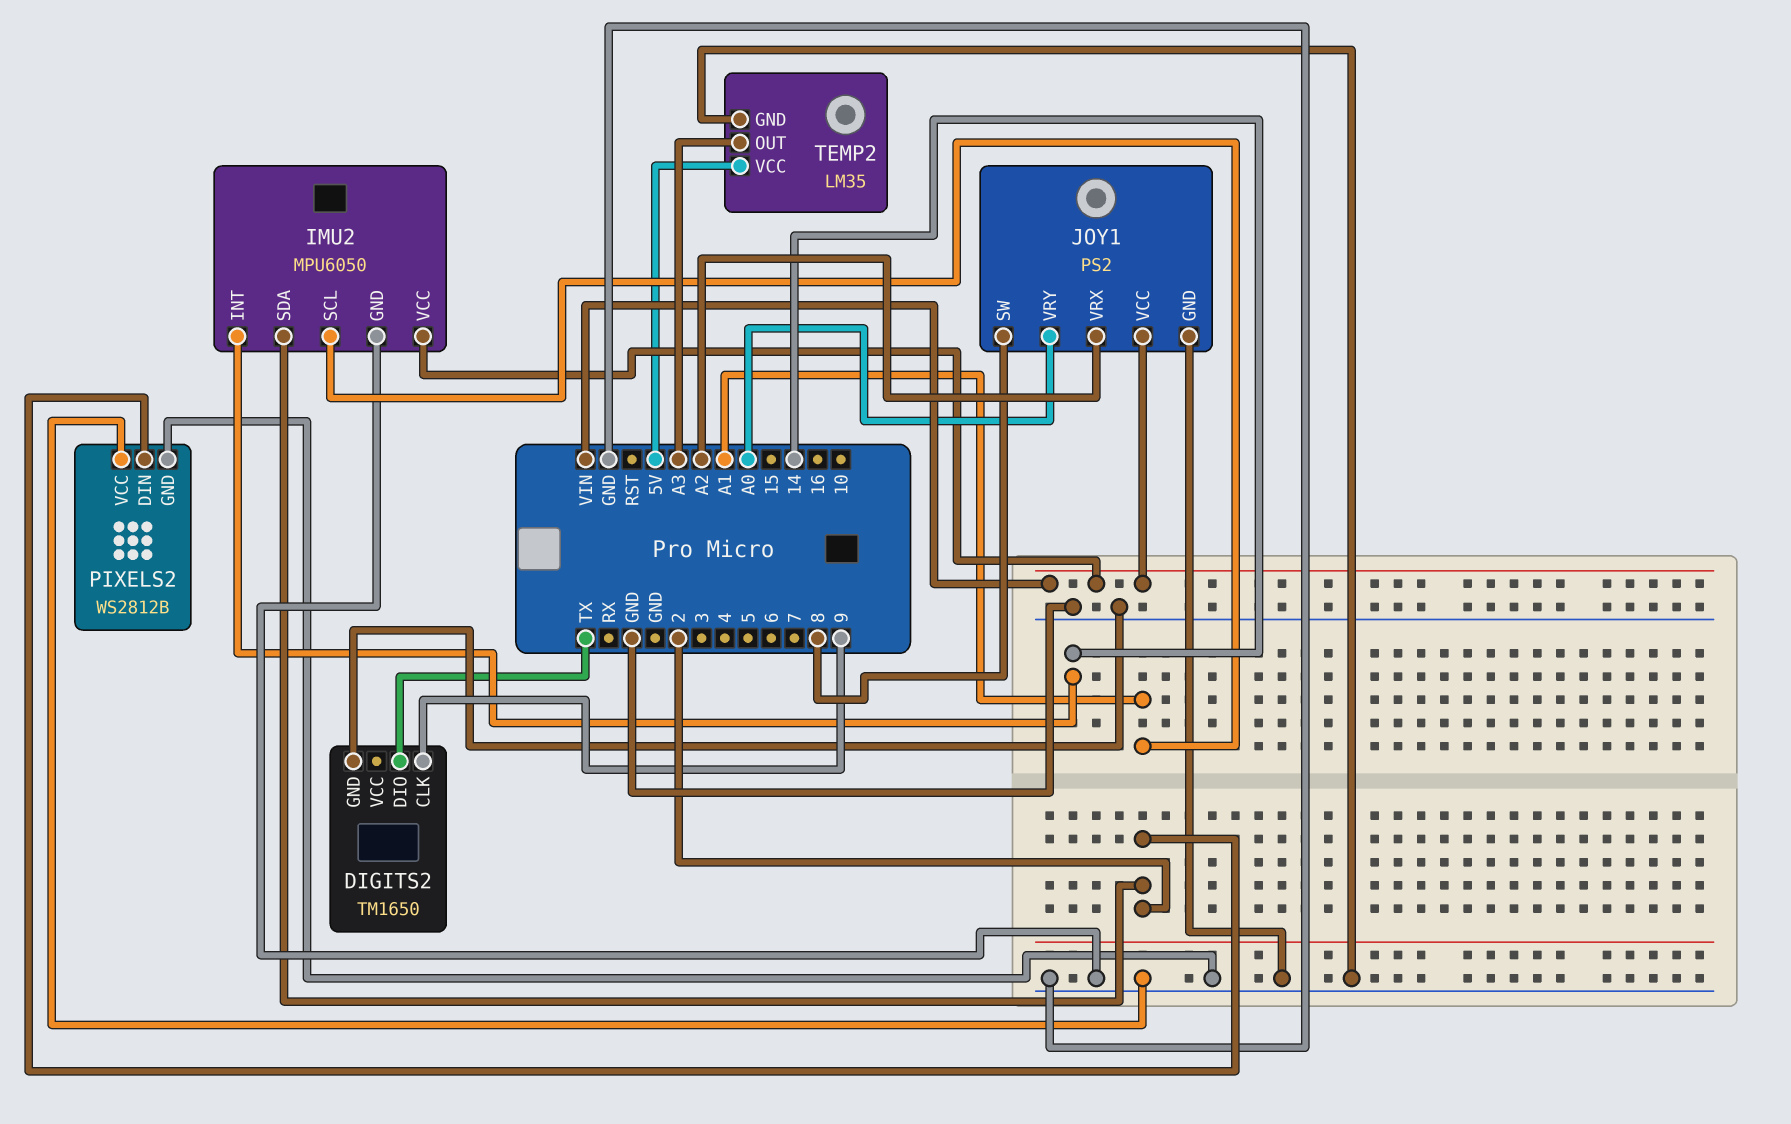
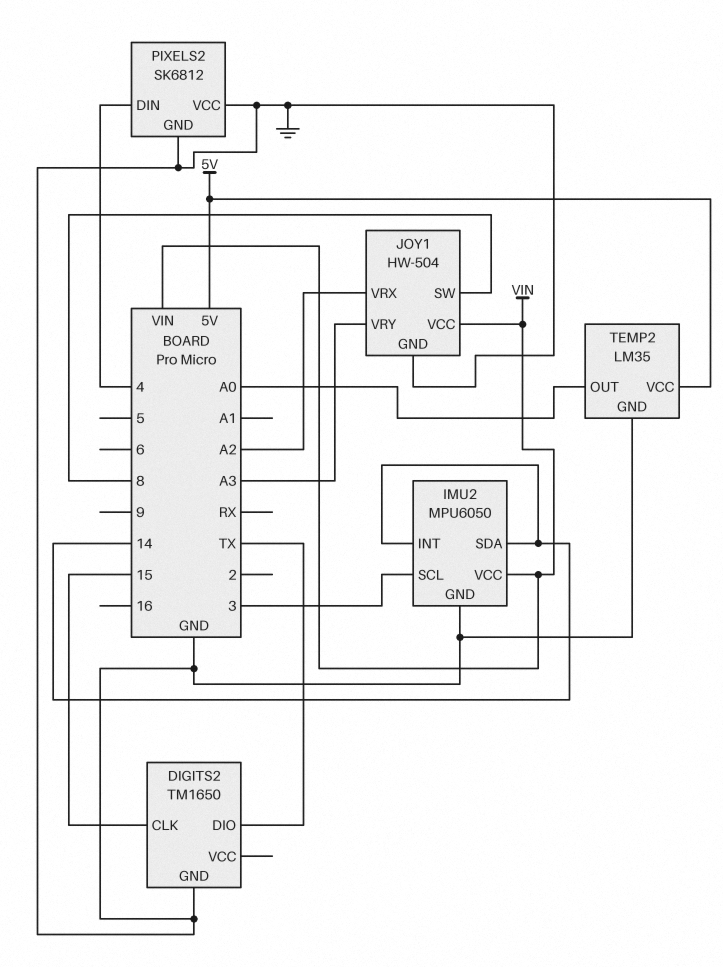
DIGITS2 pin CLK: 9 -> 15
IMU2 pin SCL: A1 -> 3
IMU2 pin SDA: 2 -> 14
JOY1: PS2 -> HW-504
JOY1 pin VRY: A0 -> A3
PIXELS2: WS2812B -> SK6812
PIXELS2 pin DIN: 2 -> 4
TEMP2 pin OUT: A3 -> A0

